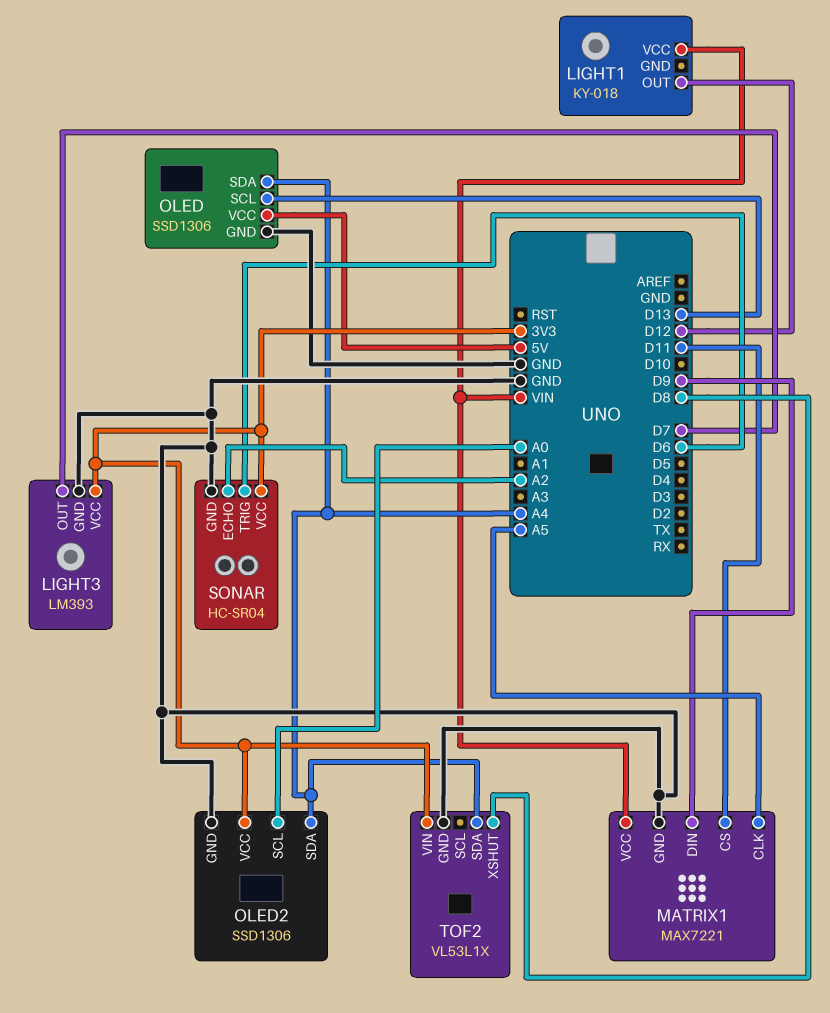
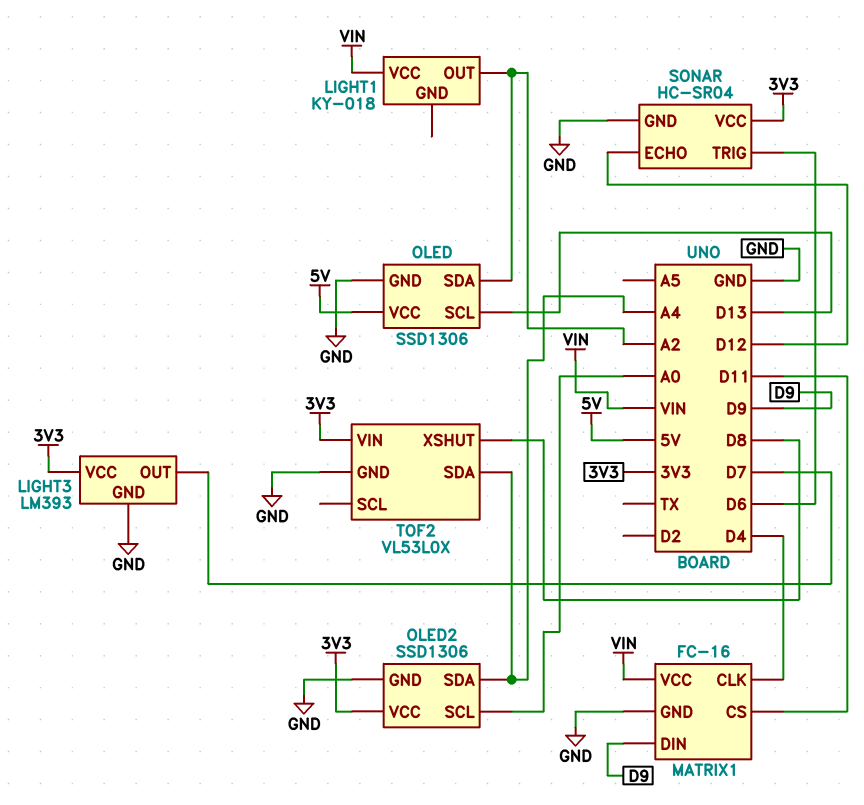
LIGHT1 pin OUT: D12 -> A2
MATRIX1: MAX7221 -> FC-16
MATRIX1 pin CLK: A5 -> D4
OLED pin SDA: A4 -> A2
SONAR pin ECHO: A2 -> D12
TOF2: VL53L1X -> VL53L0X

